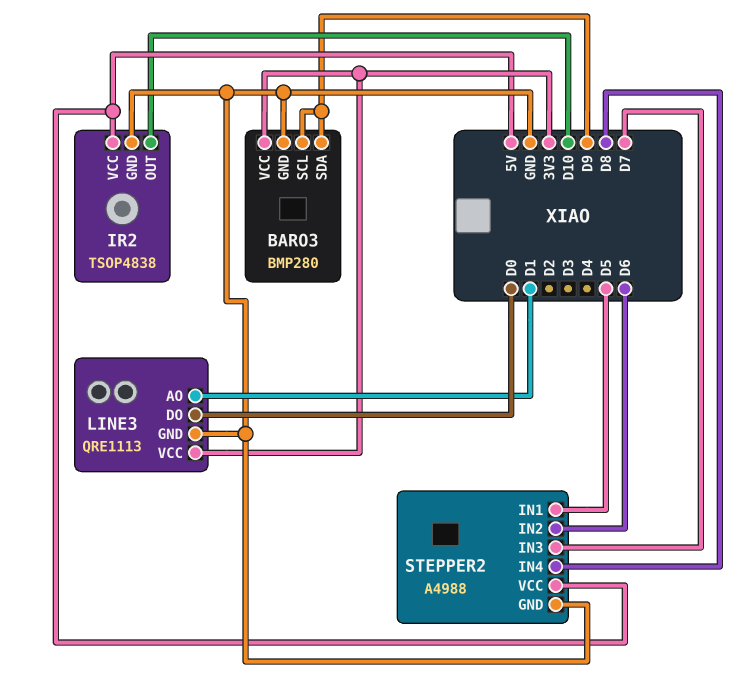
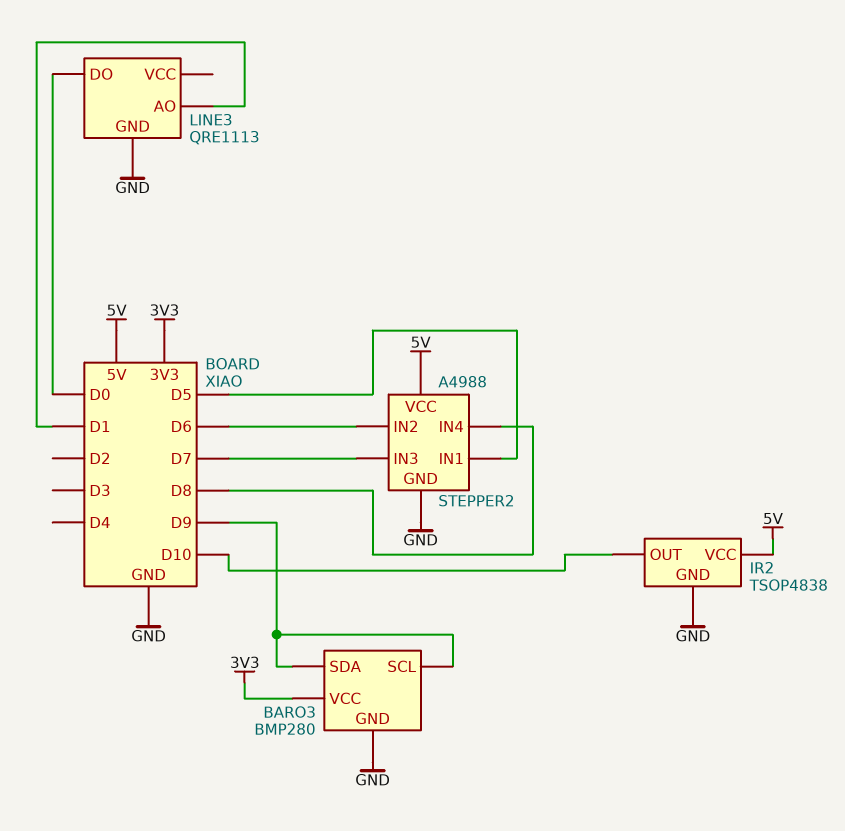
LINE3 pin VCC: 3V3 -> none

